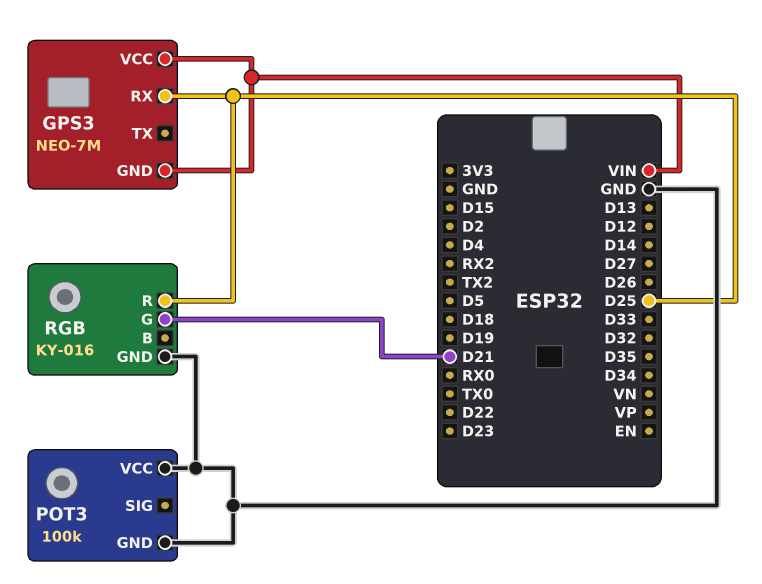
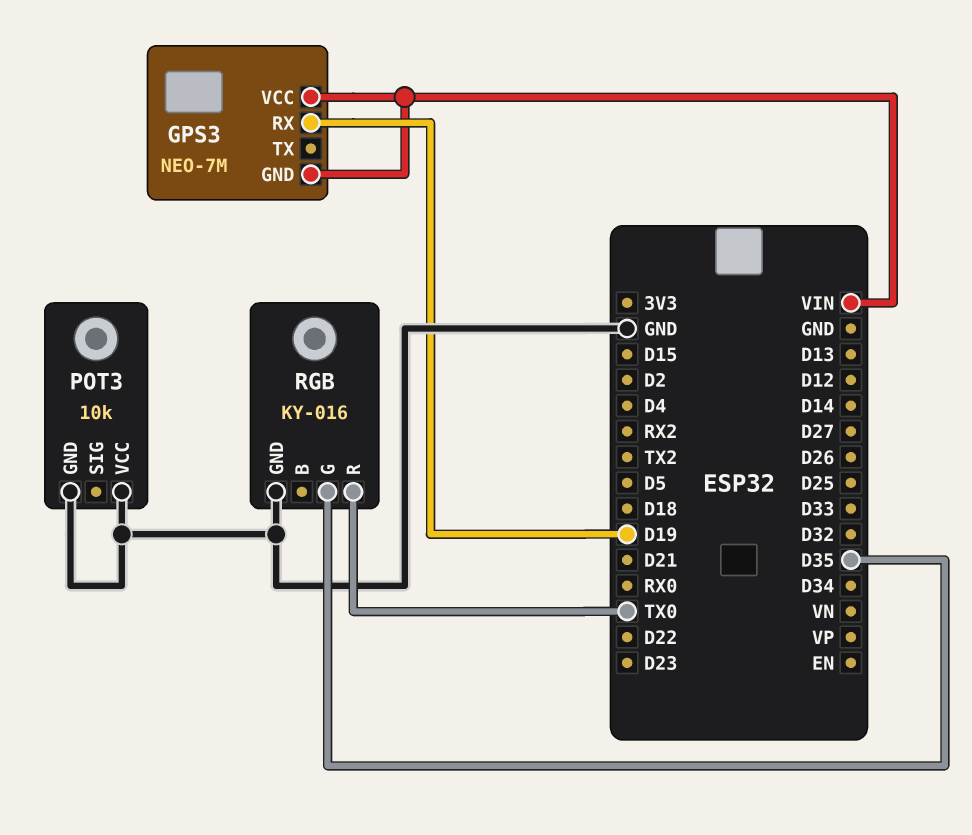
GPS3 pin RX: D25 -> D19
POT3: 100k -> 10k
RGB pin G: D21 -> D35
RGB pin R: D25 -> TX0

